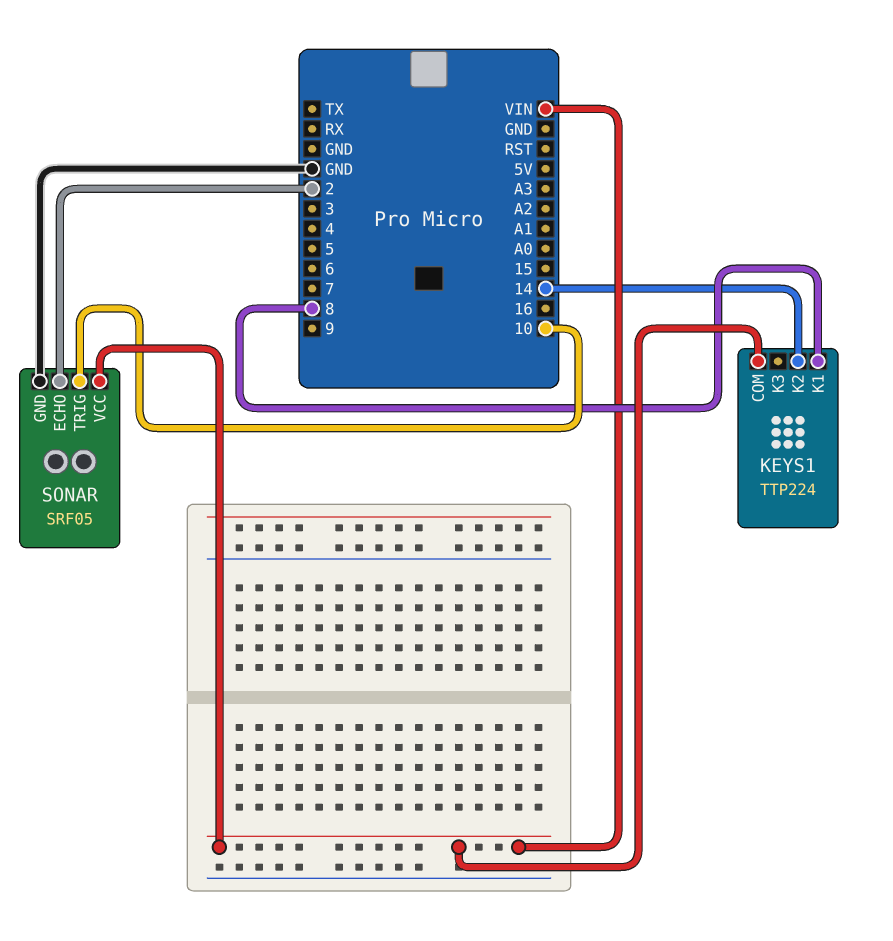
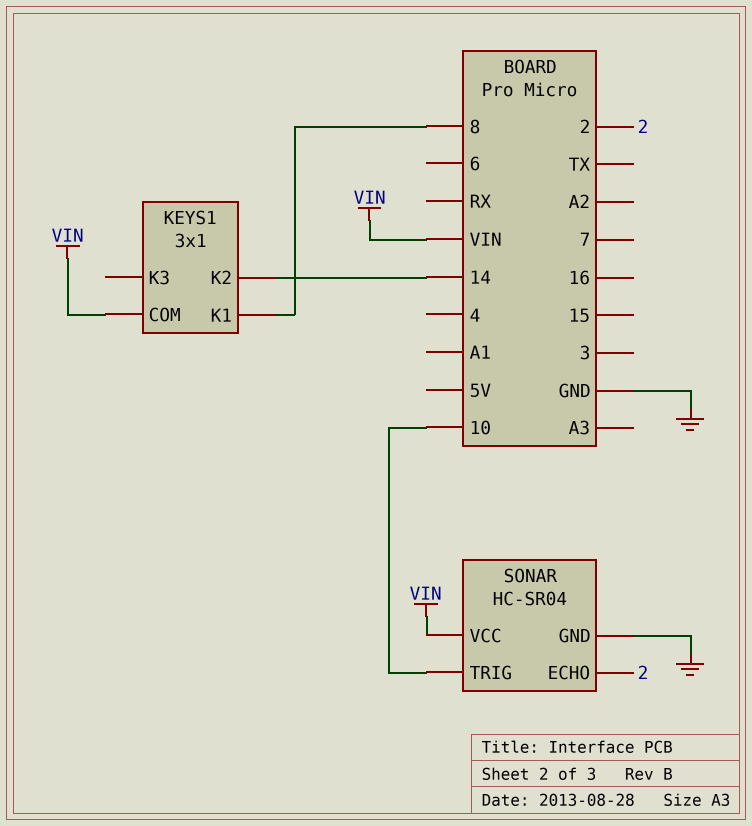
KEYS1: TTP224 -> 3x1
SONAR: SRF05 -> HC-SR04

